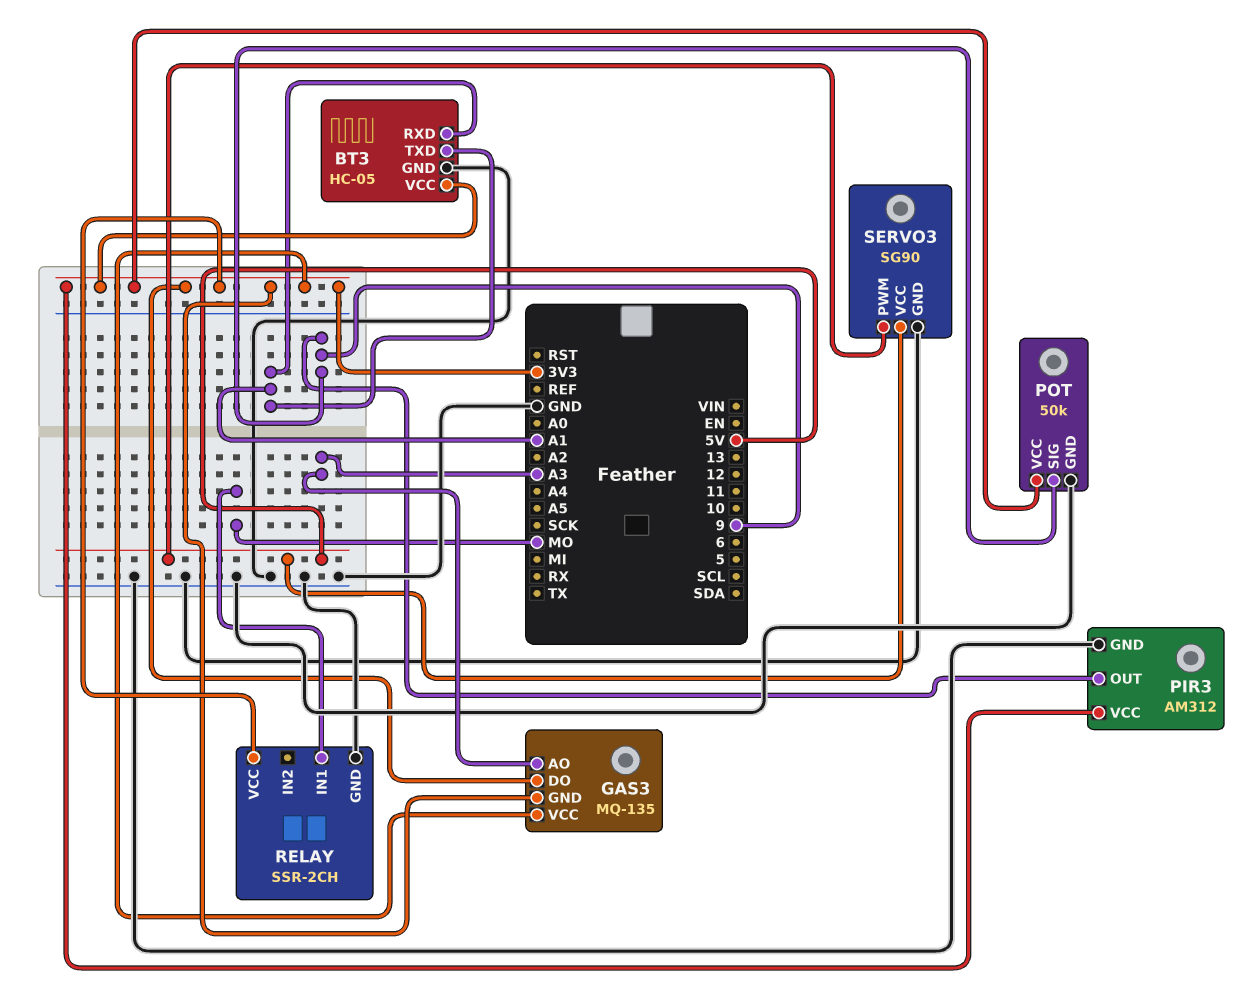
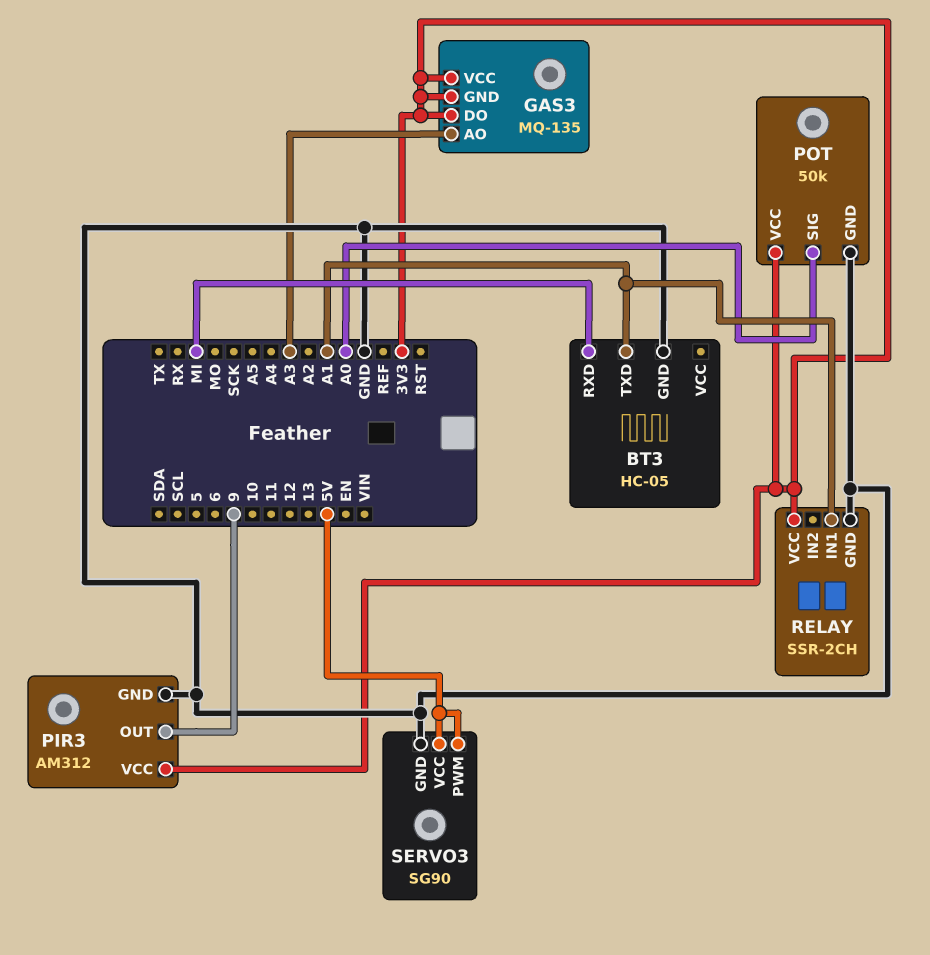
BT3 pin RXD: A1 -> MI
BT3 pin VCC: 3V3 -> none
POT pin SIG: 9 -> A0
RELAY pin IN1: MO -> A1

